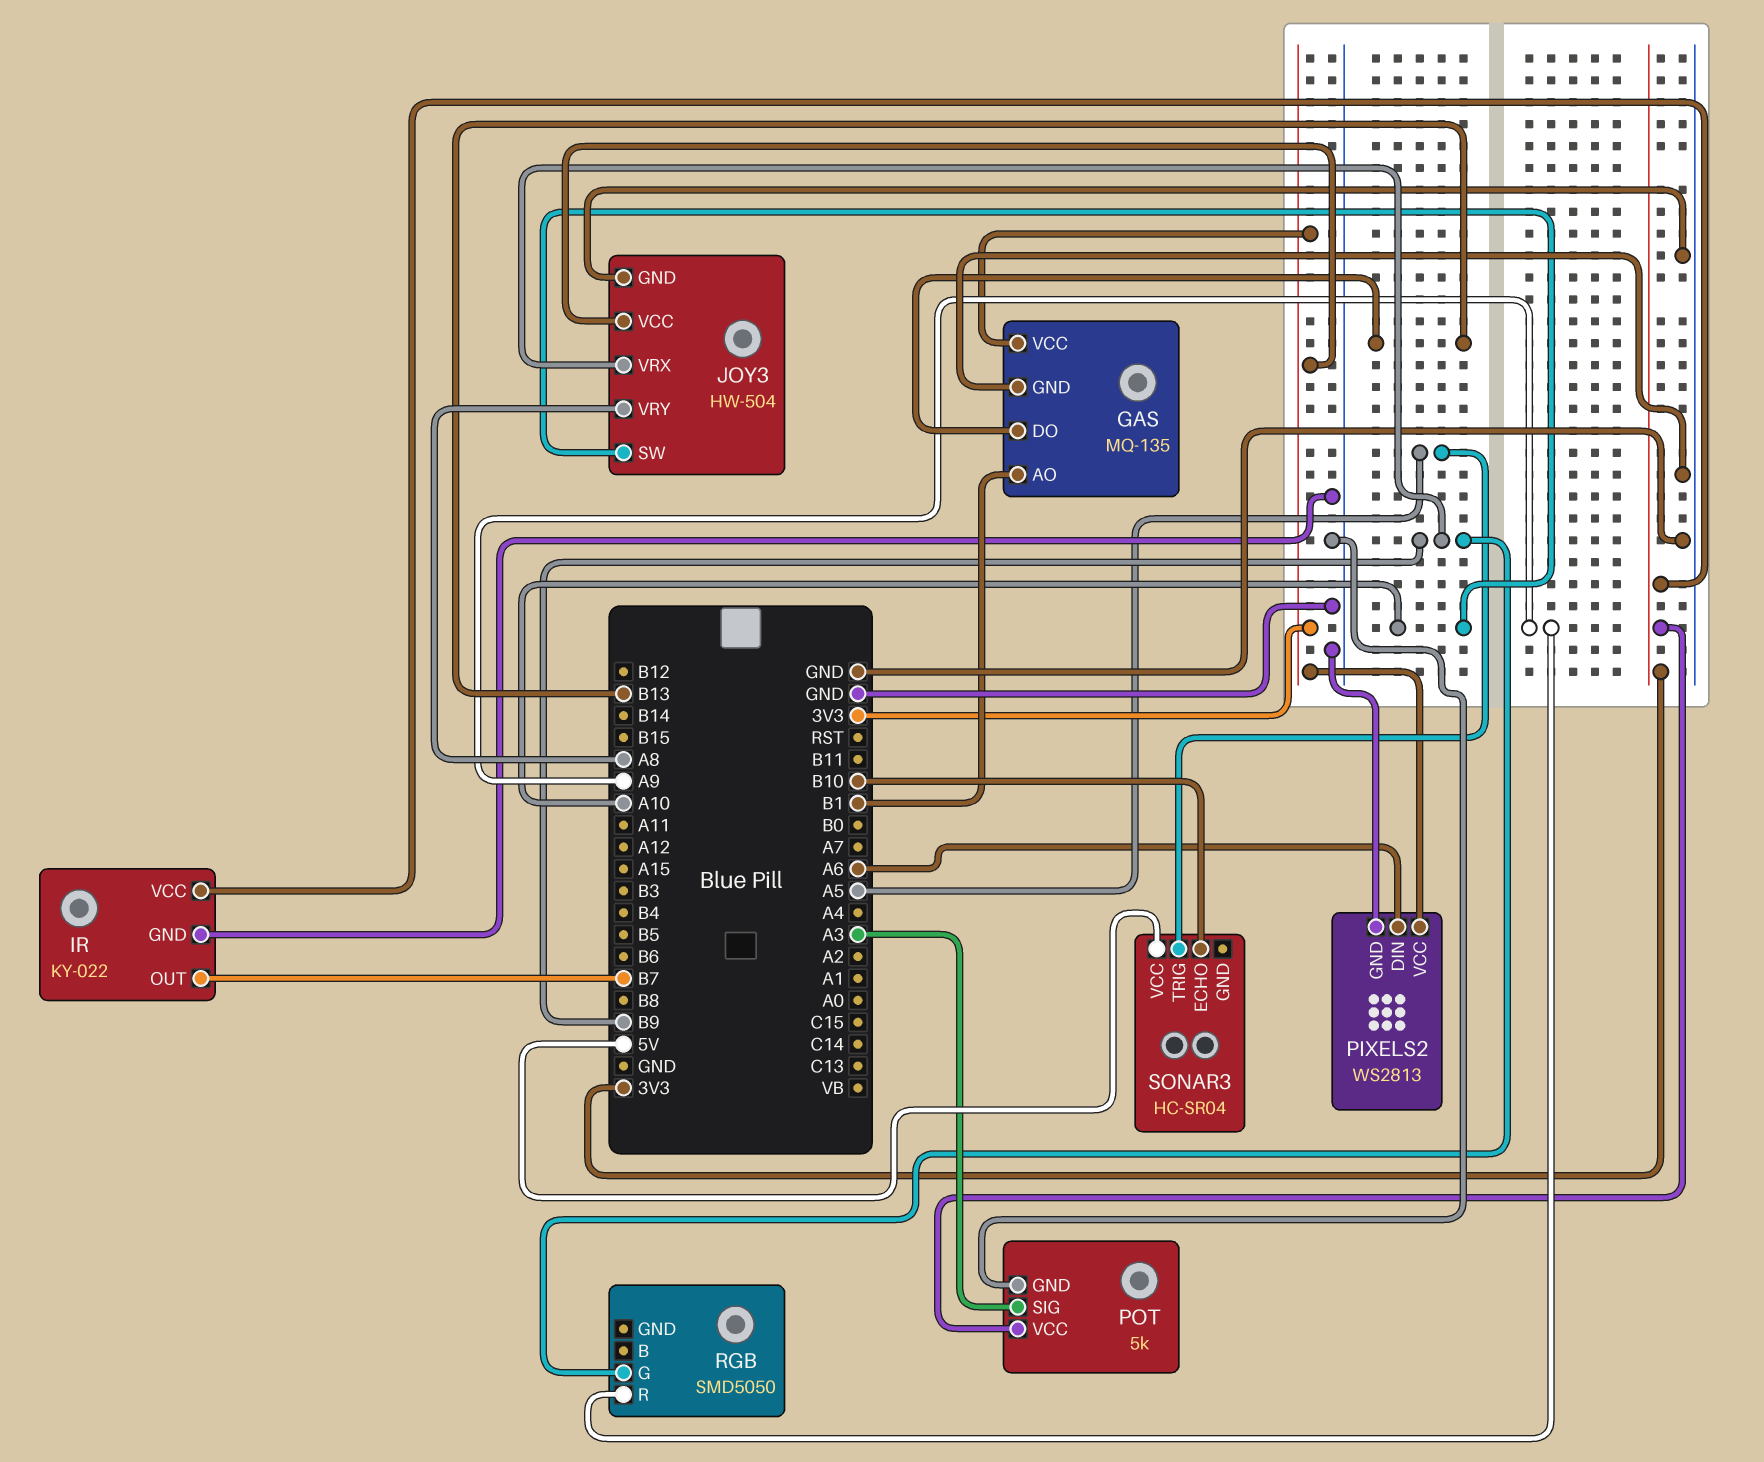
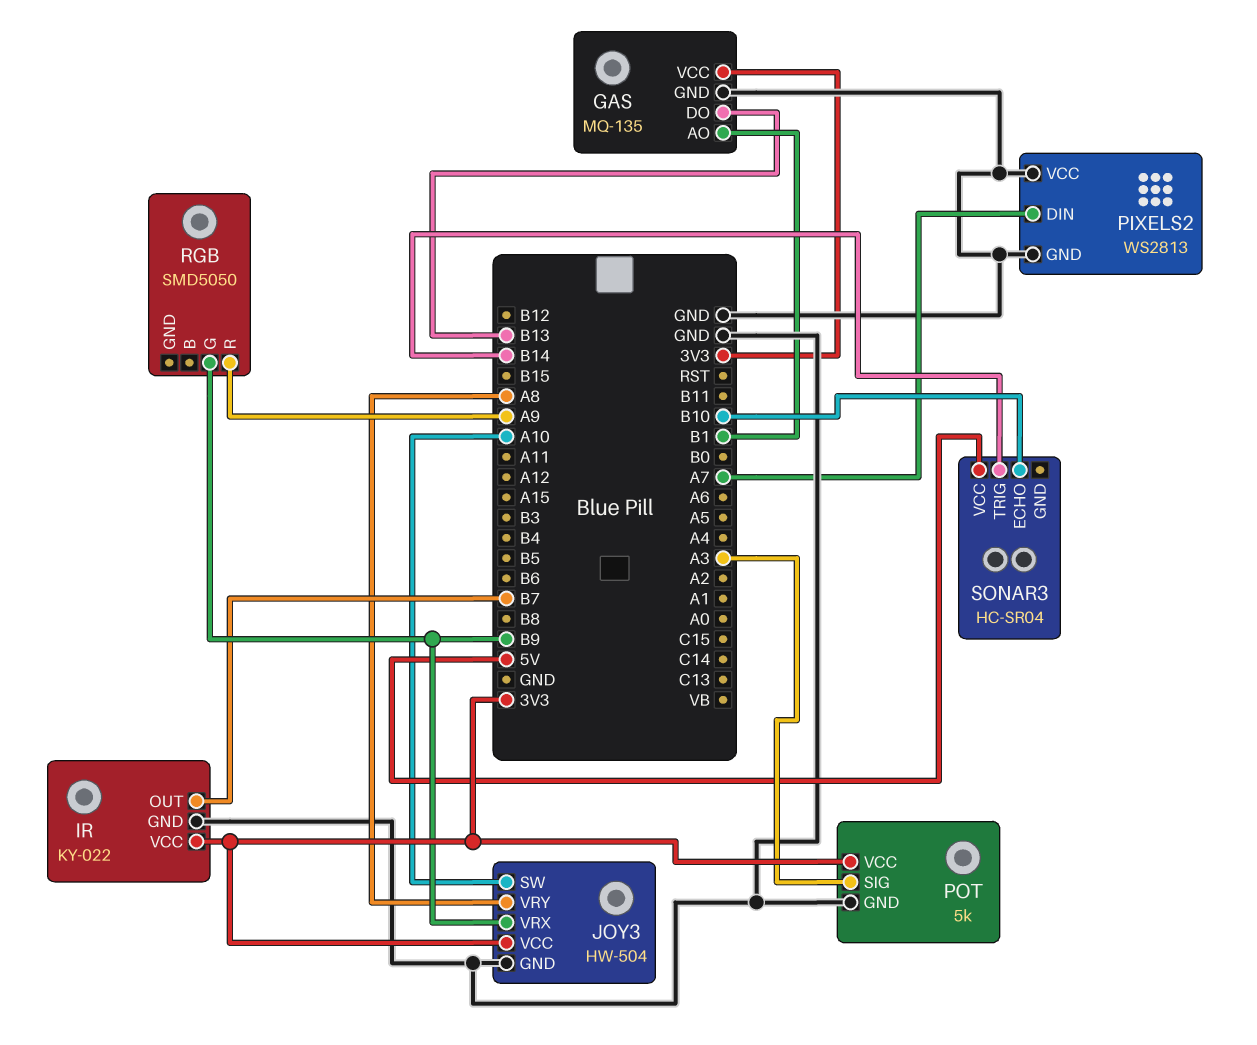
PIXELS2 pin DIN: A6 -> A7
PIXELS2 pin VCC: 3V3 -> GND
SONAR3 pin TRIG: A5 -> B14

